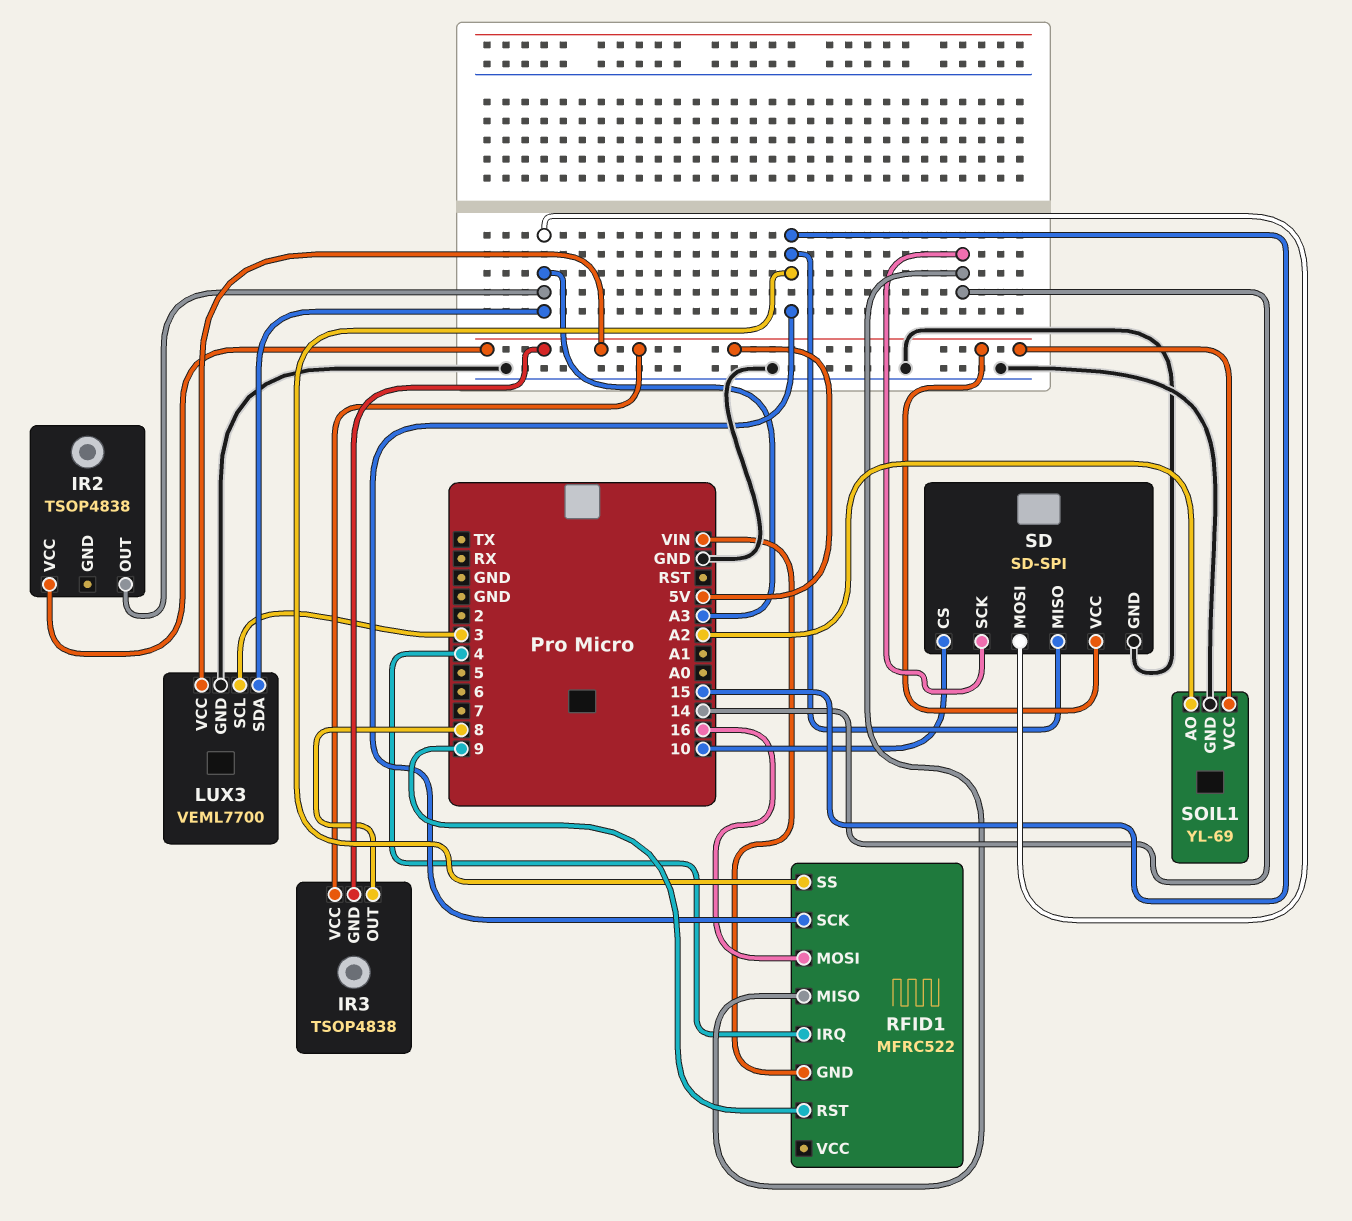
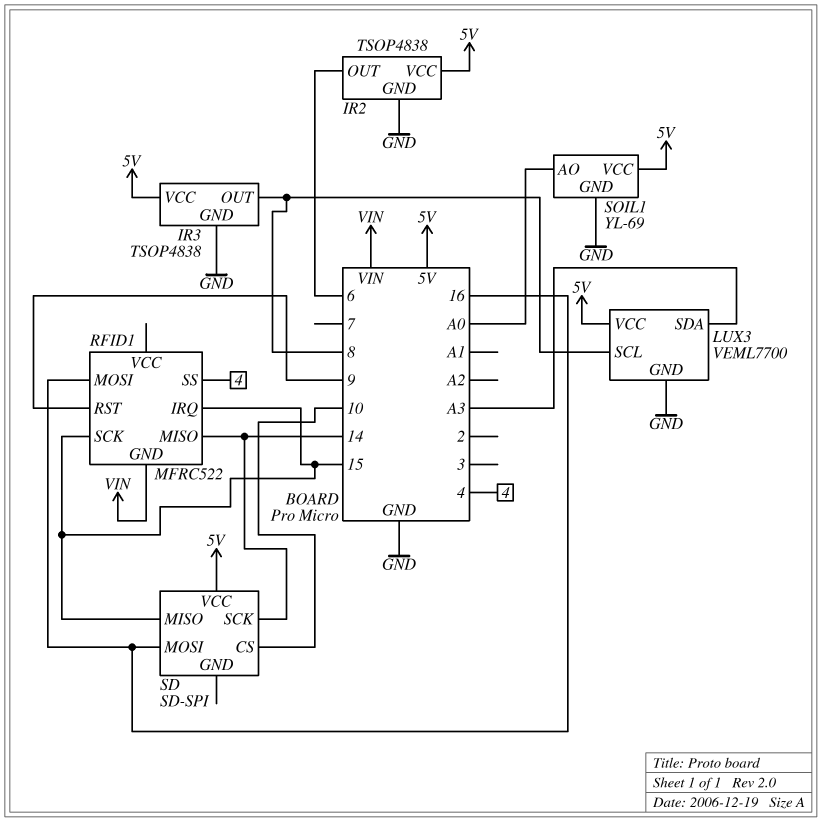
IR2 pin GND: none -> GND
IR2 pin OUT: A3 -> 6
IR3 pin GND: 5V -> GND
LUX3 pin SCL: 3 -> 8
RFID1 pin IRQ: 4 -> 15
RFID1 pin SS: 15 -> 4
SD pin GND: GND -> none
SD pin MOSI: A3 -> 16
SOIL1 pin AO: A2 -> A0

